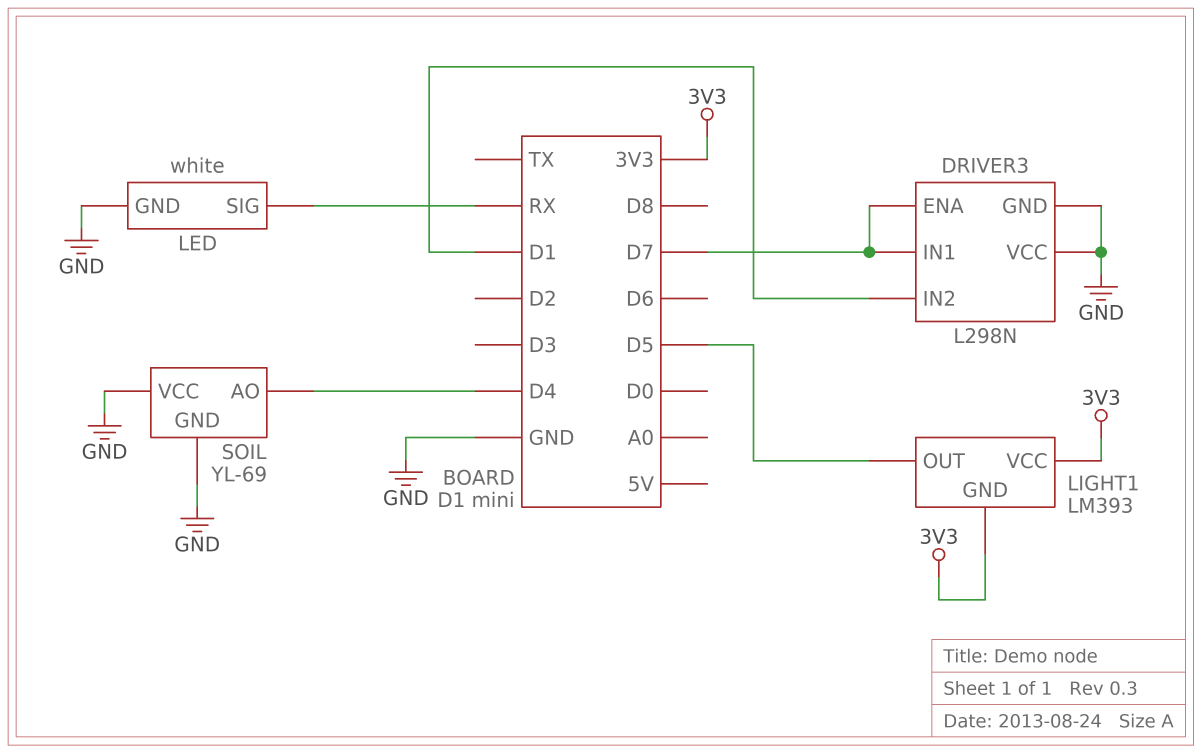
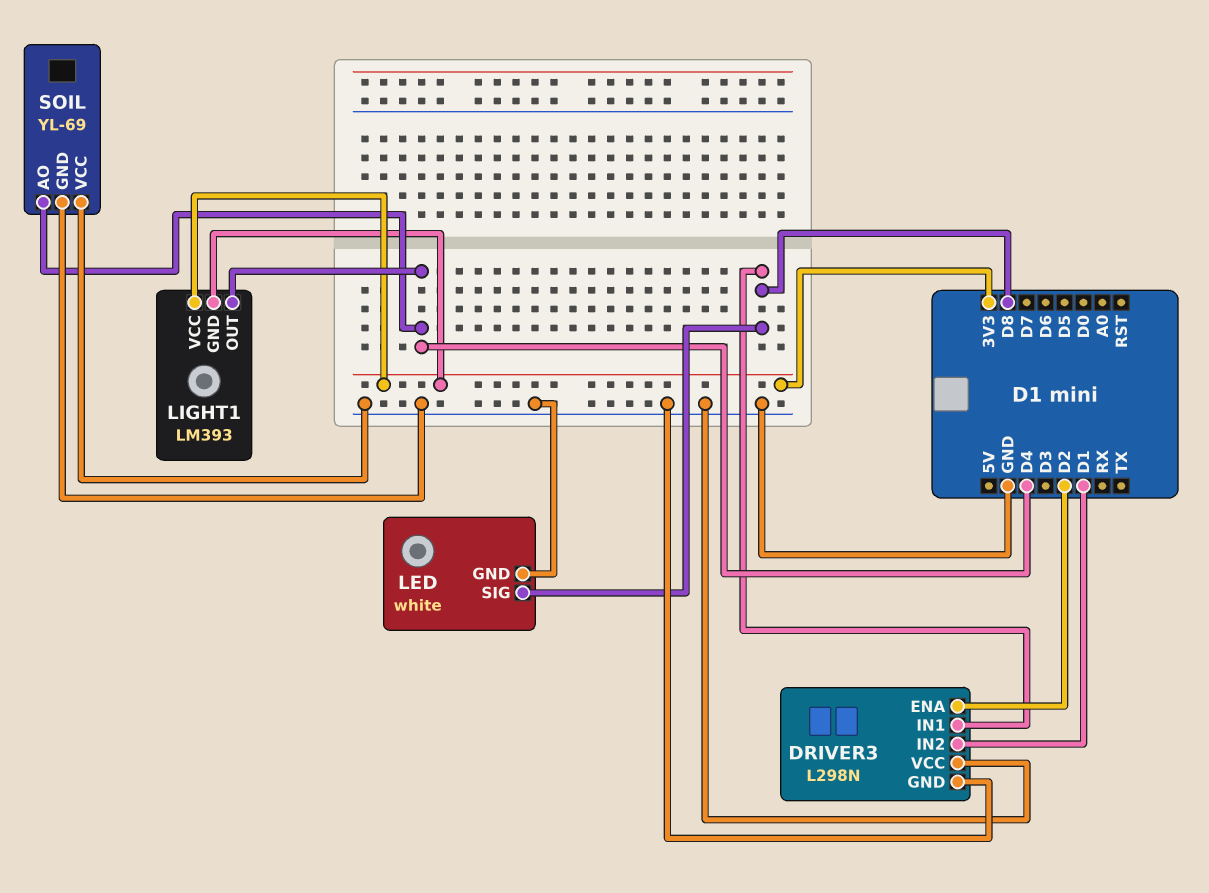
DRIVER3 pin ENA: D7 -> D2
DRIVER3 pin IN1: D7 -> D8
LED pin SIG: RX -> D8
LIGHT1 pin OUT: D5 -> D4

